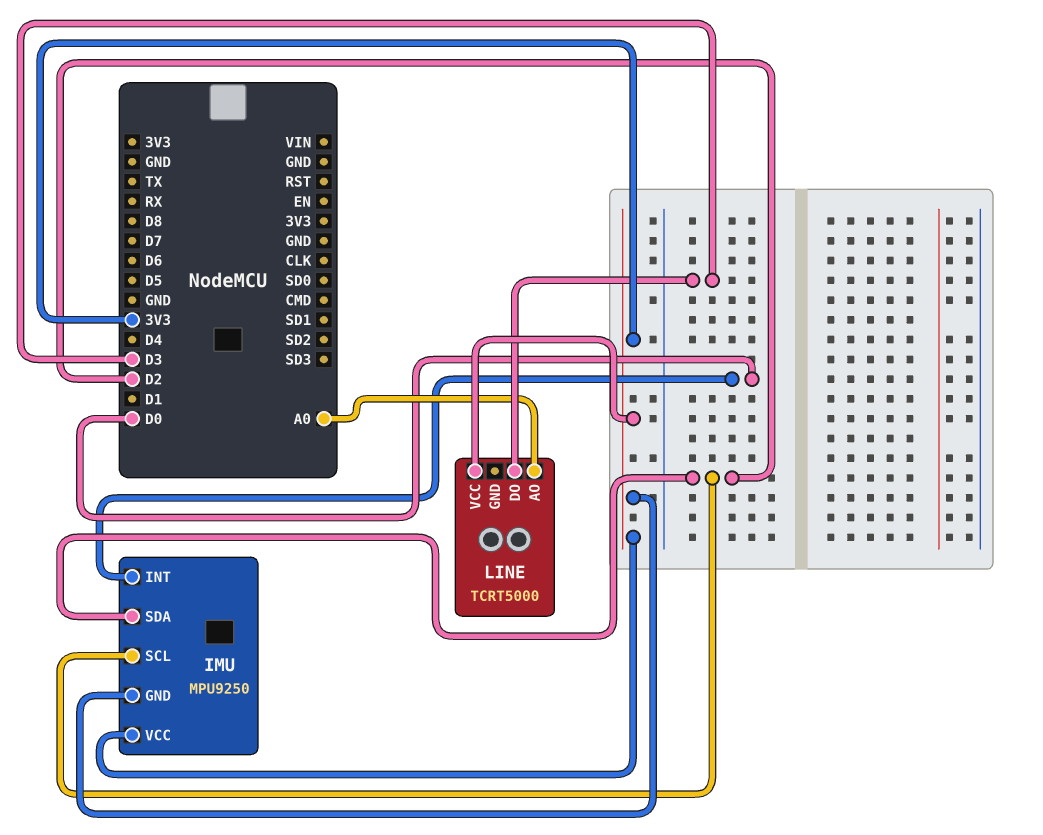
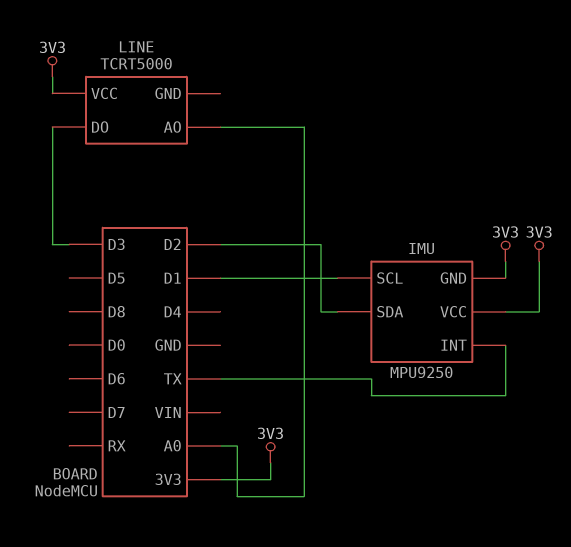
IMU pin INT: D0 -> TX
IMU pin SCL: D2 -> D1

